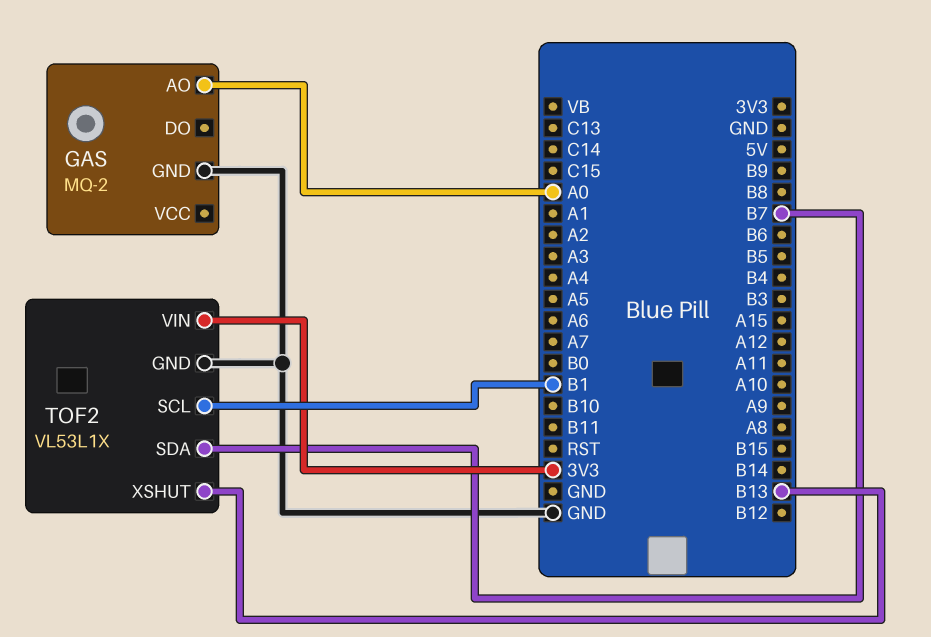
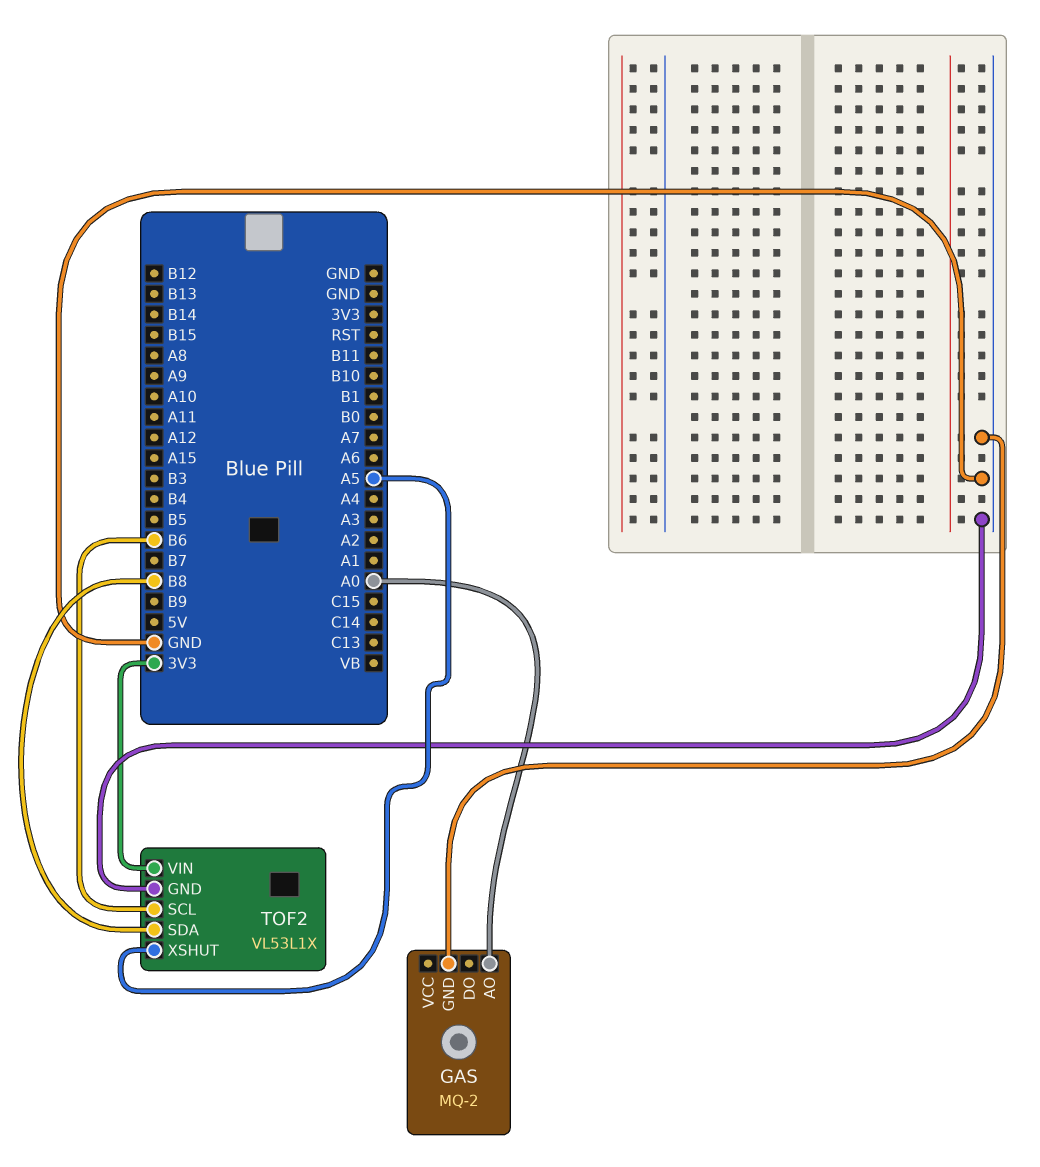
TOF2 pin SCL: B1 -> B6
TOF2 pin SDA: B7 -> B8
TOF2 pin XSHUT: B13 -> A5

